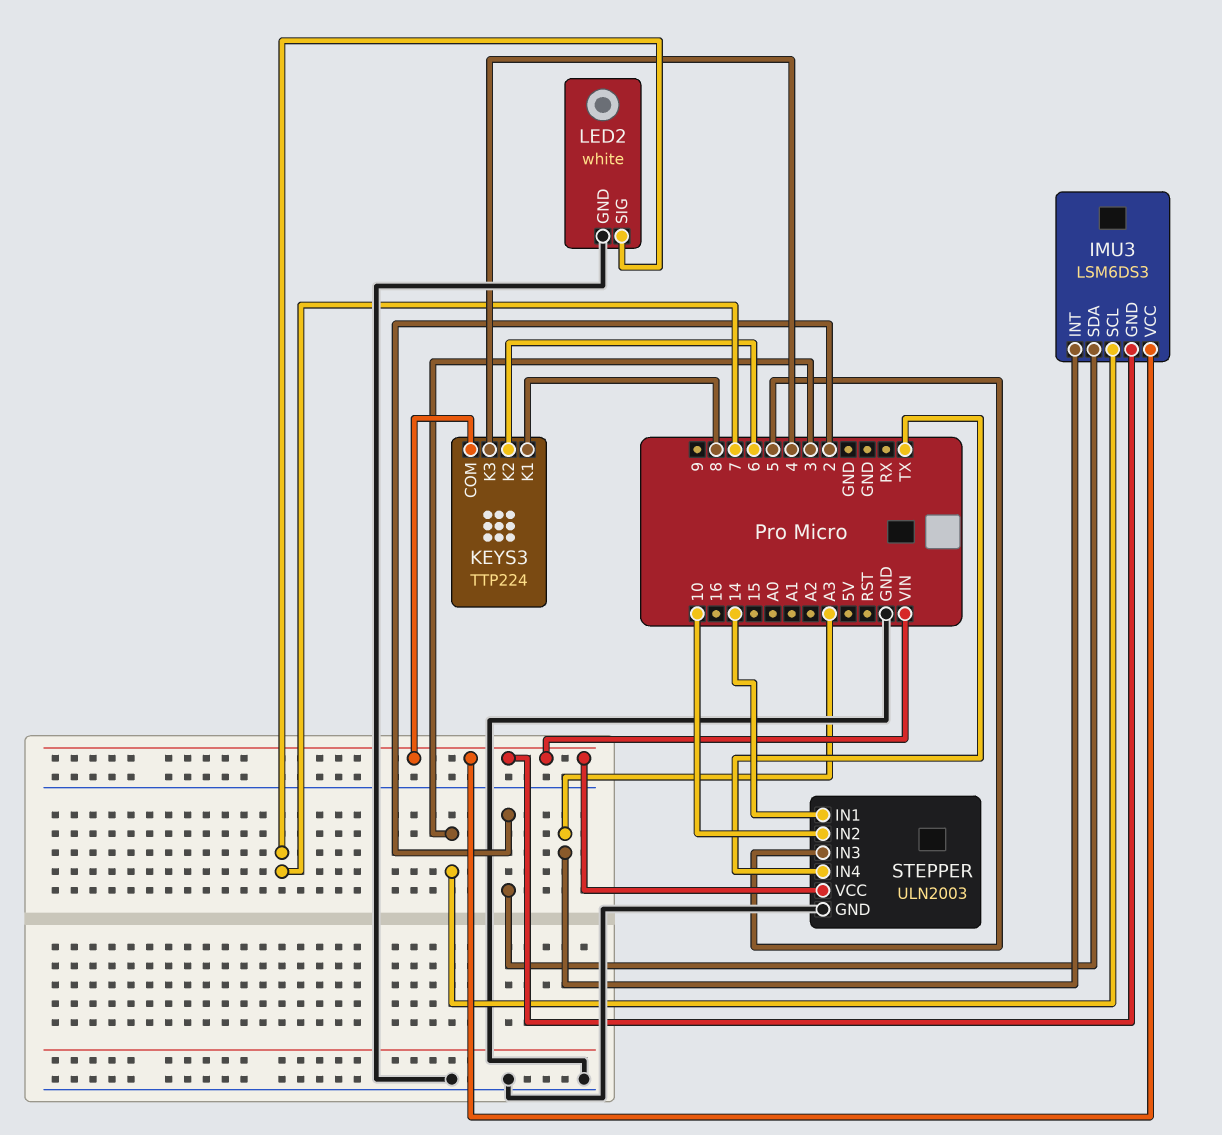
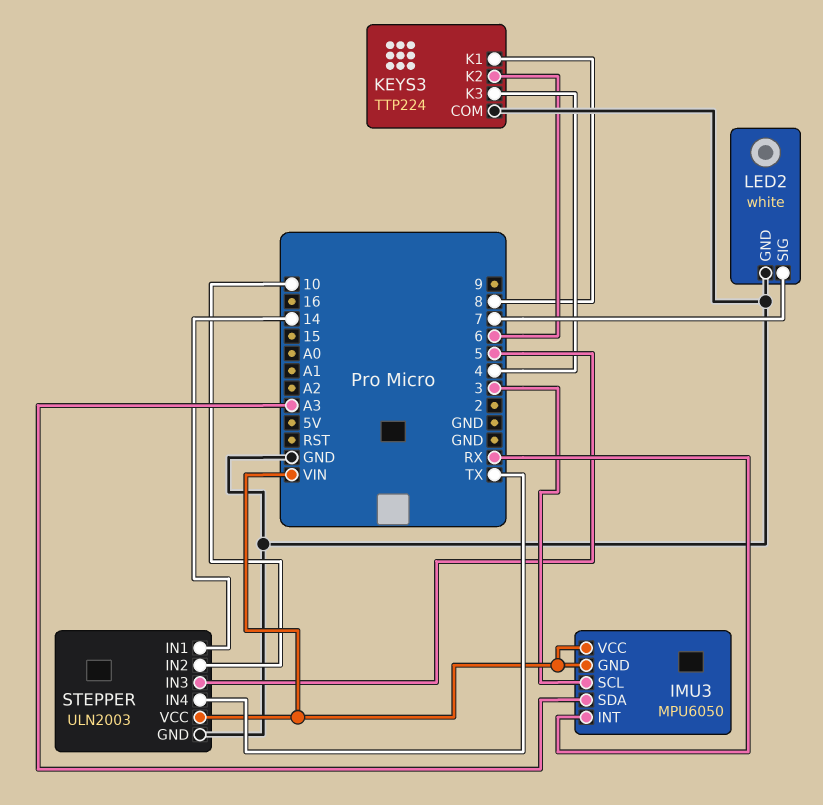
IMU3: LSM6DS3 -> MPU6050
IMU3 pin INT: A3 -> RX
IMU3 pin SDA: 2 -> A3
KEYS3 pin COM: VIN -> GND

